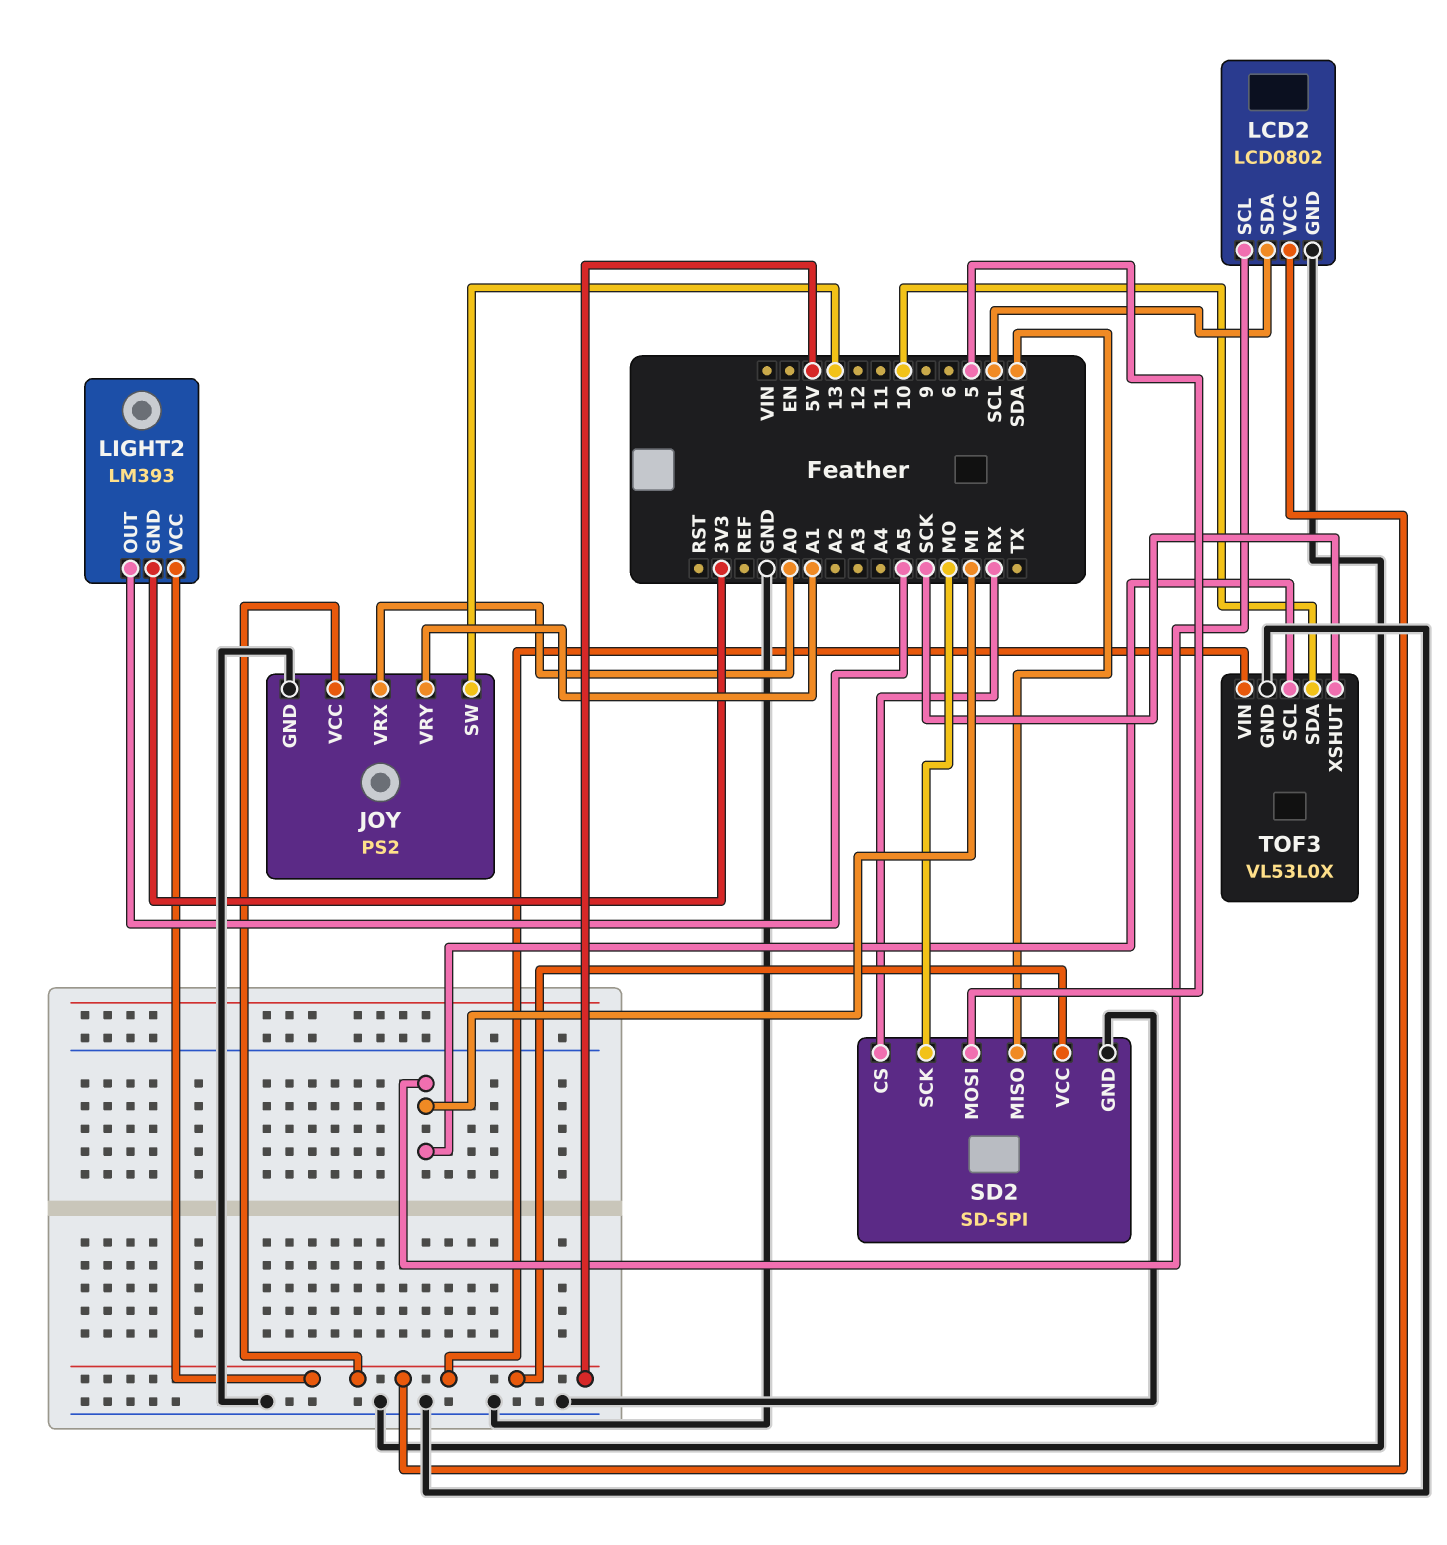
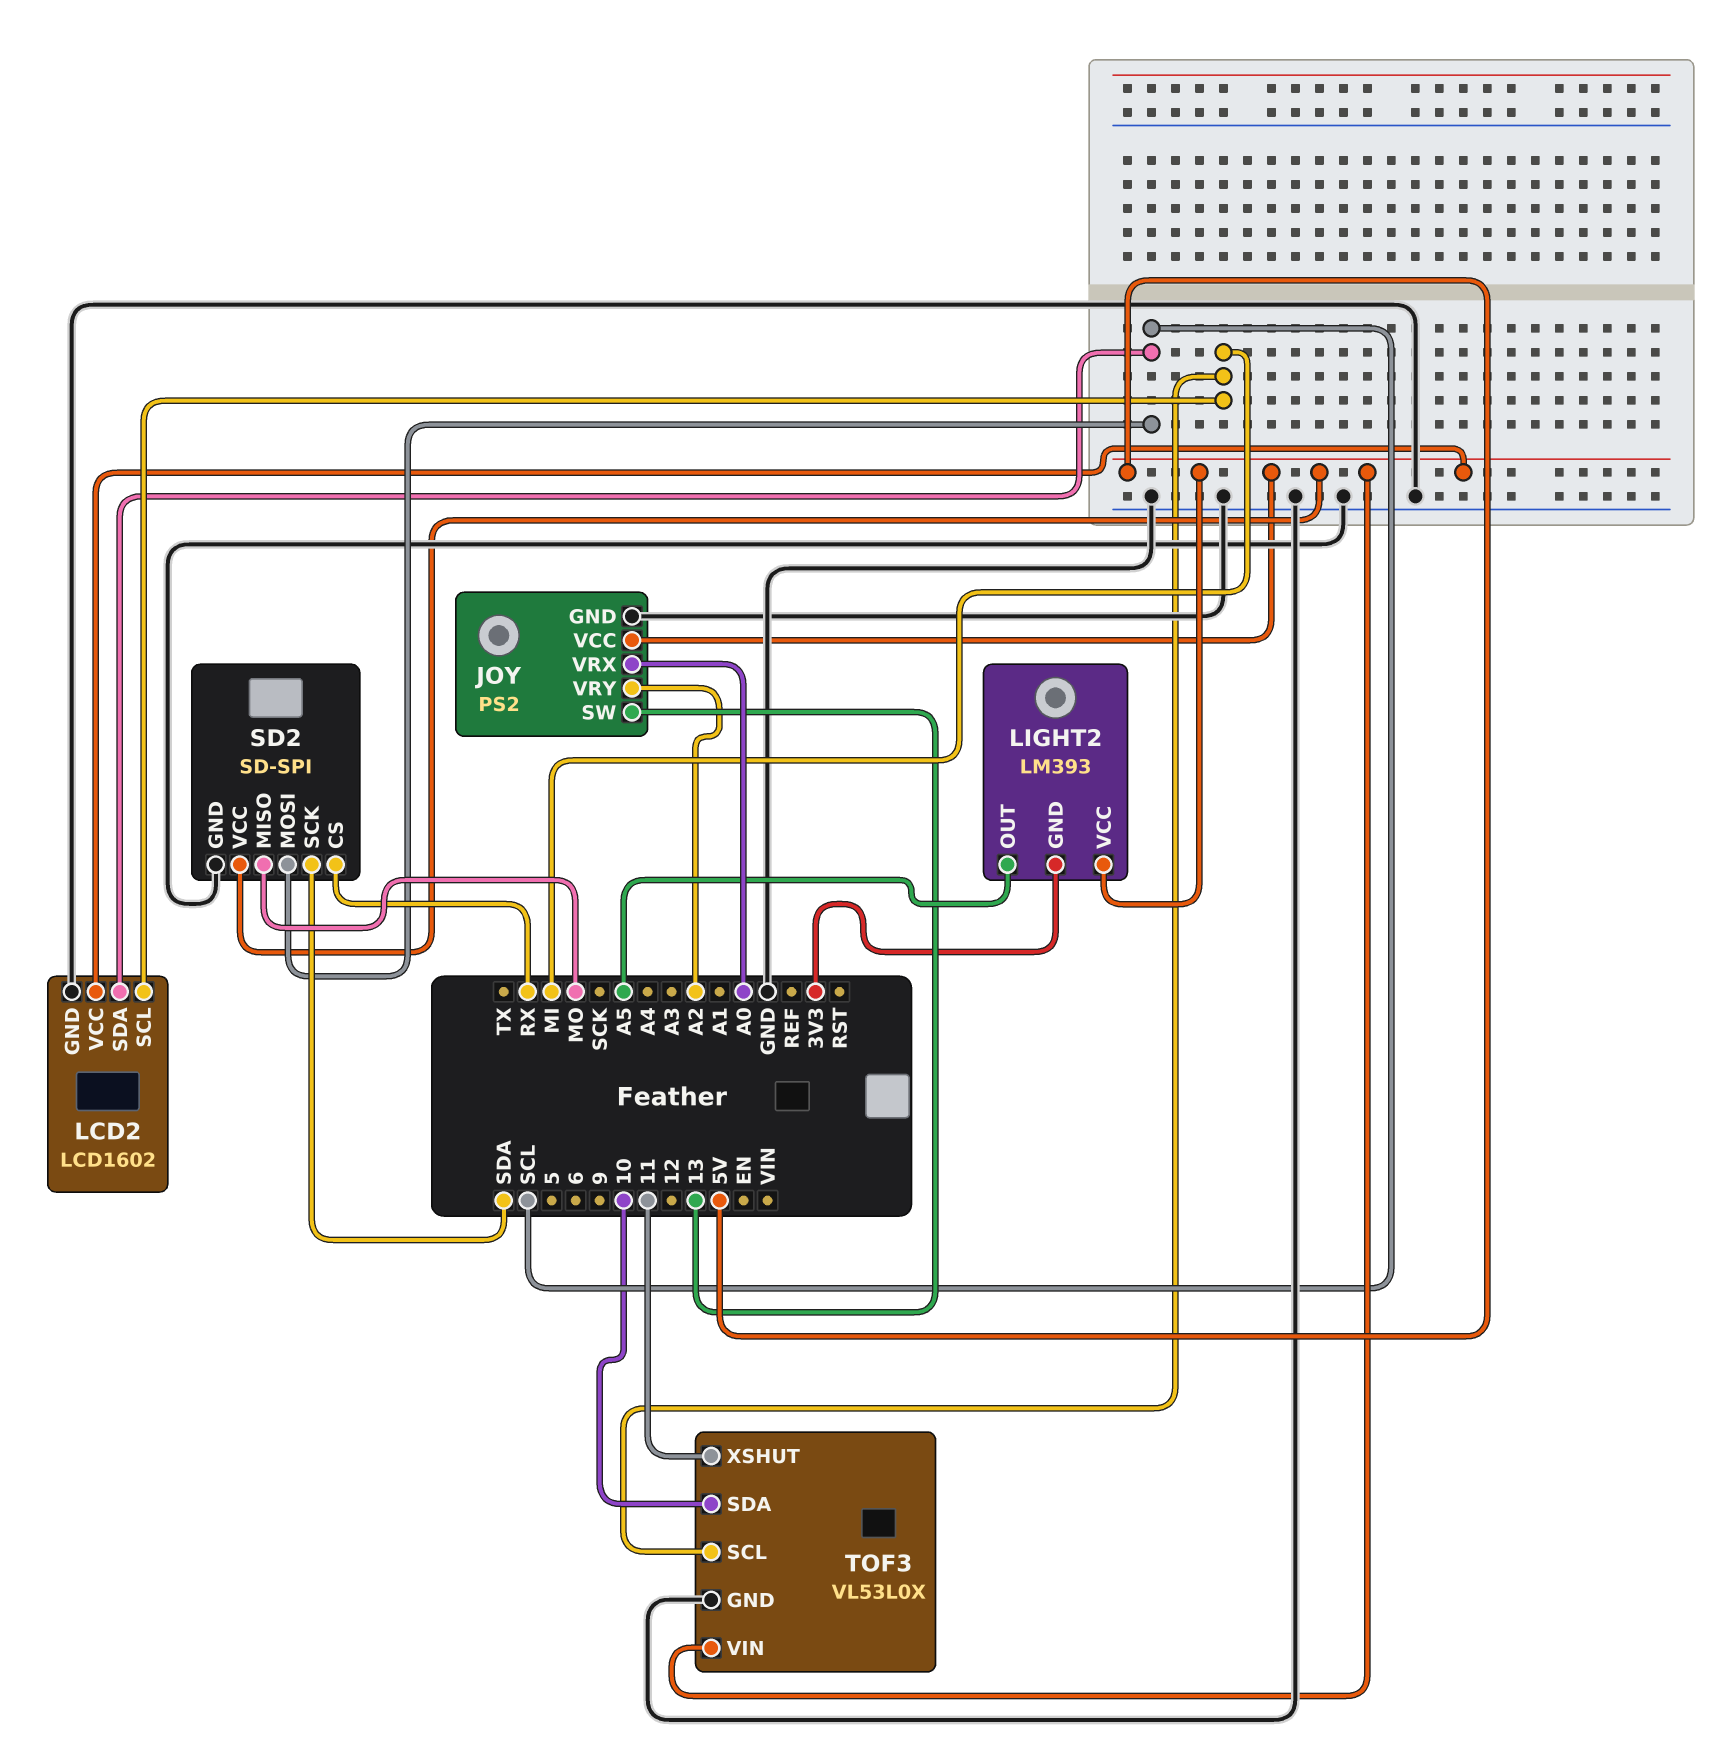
JOY pin VRY: A1 -> A2
LCD2: LCD0802 -> LCD1602
SD2 pin MISO: SDA -> MO
SD2 pin MOSI: 5 -> SCL
SD2 pin SCK: MO -> SDA
TOF3 pin XSHUT: SCK -> 11

